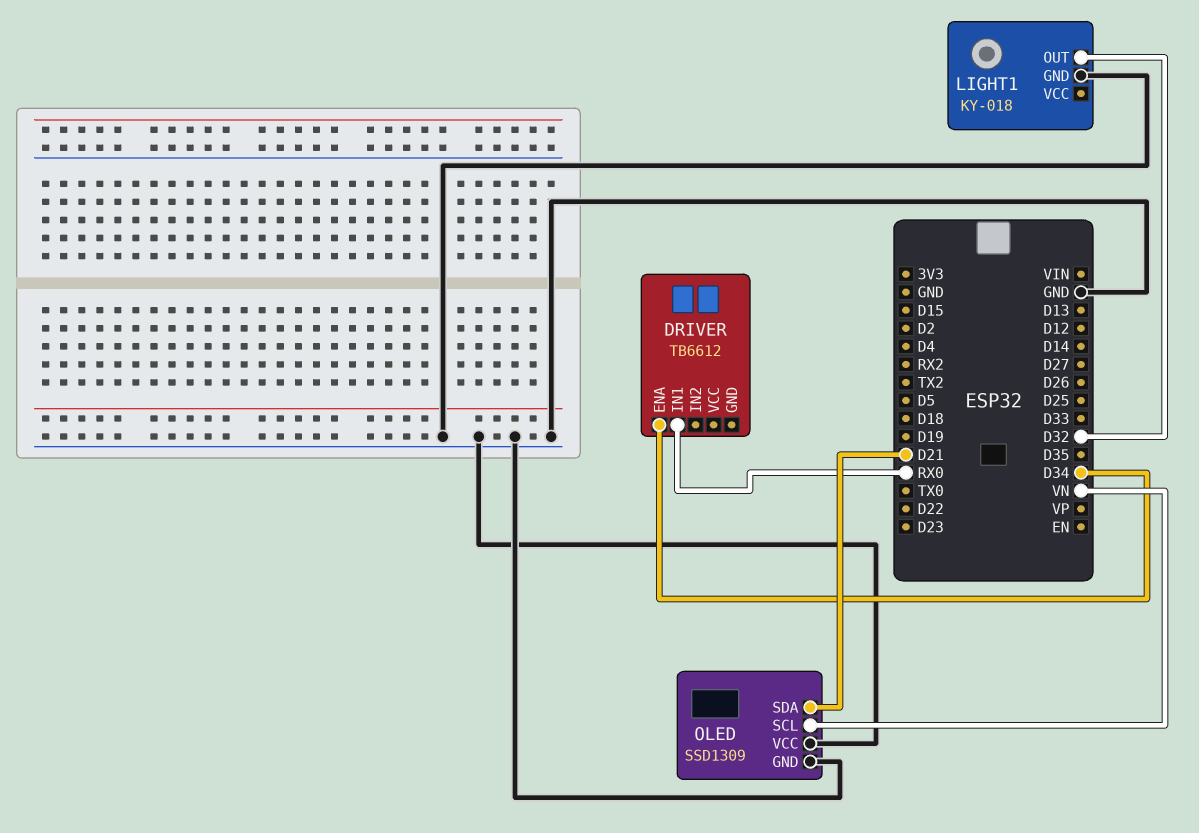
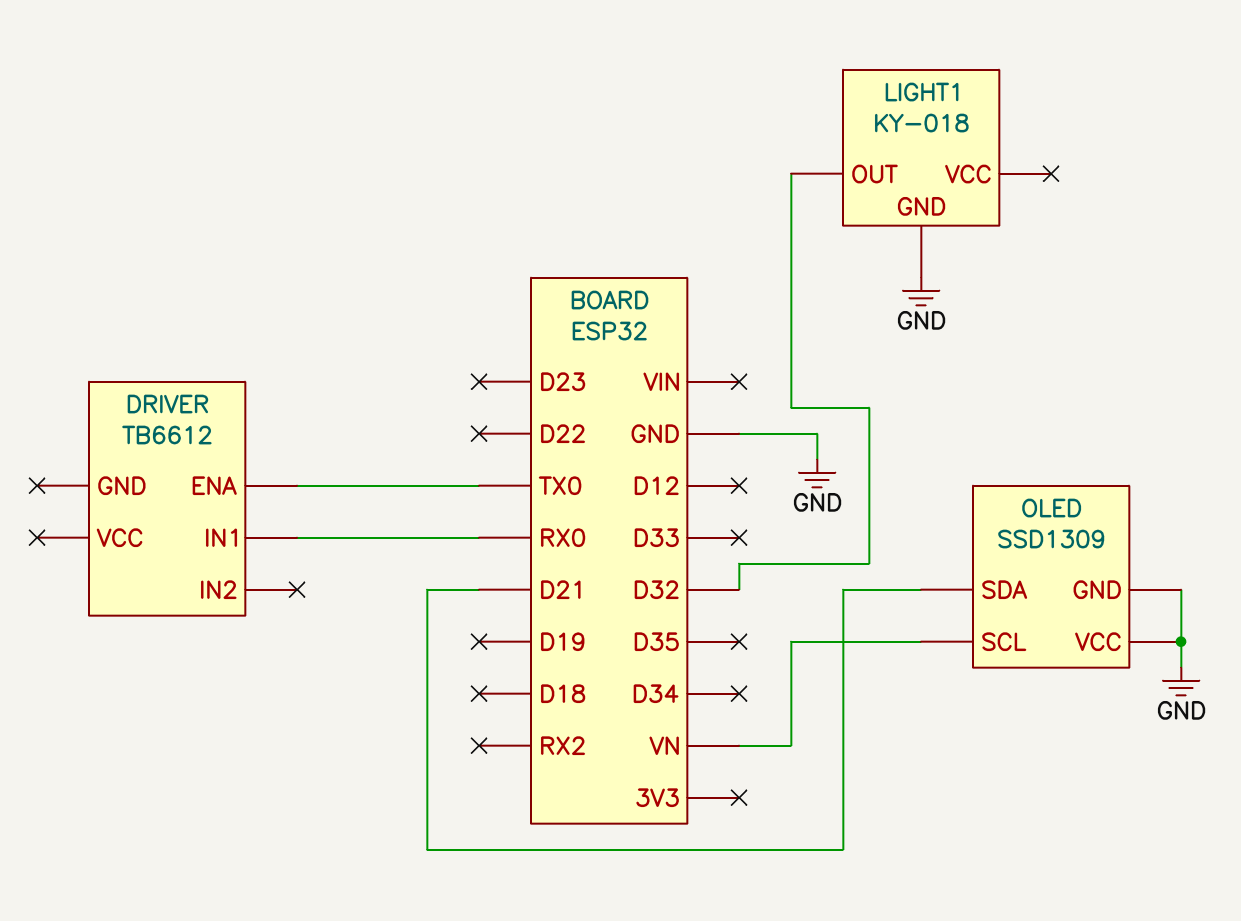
DRIVER pin ENA: D34 -> TX0

